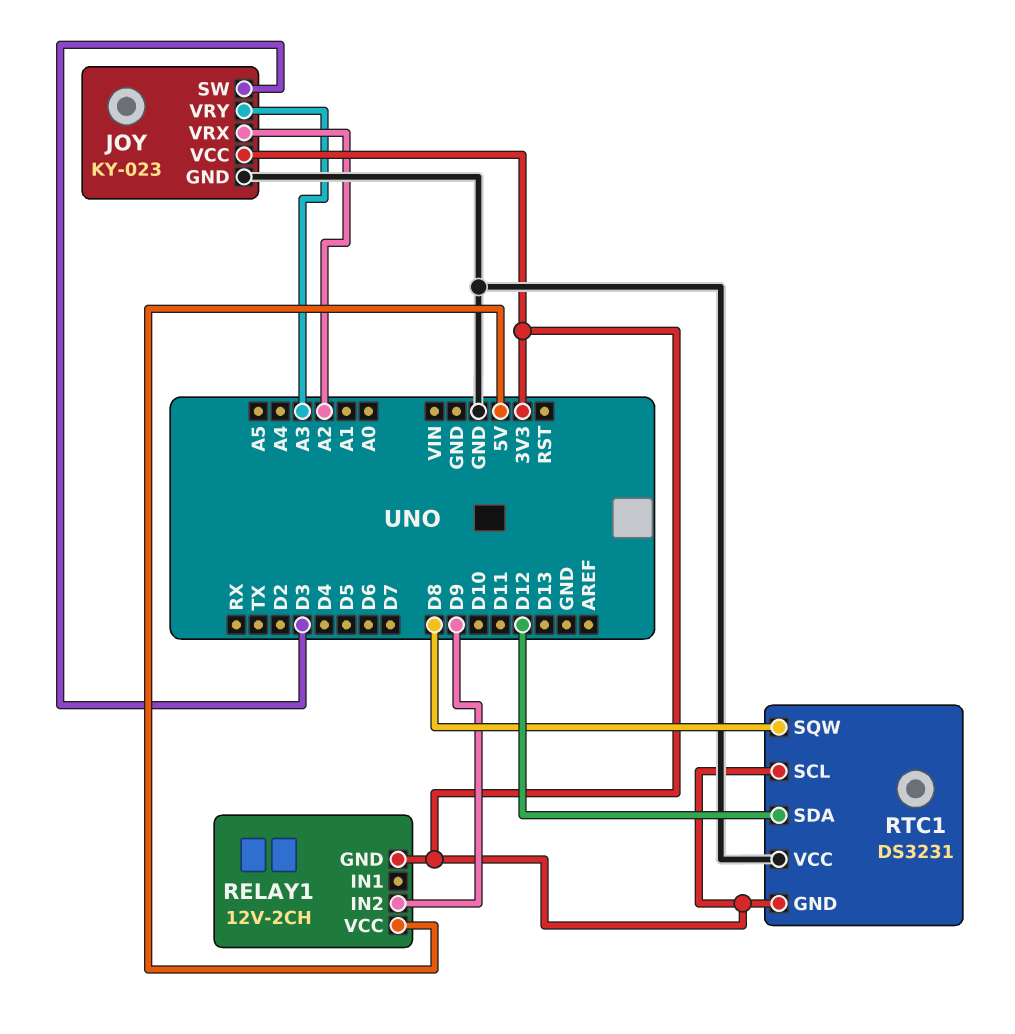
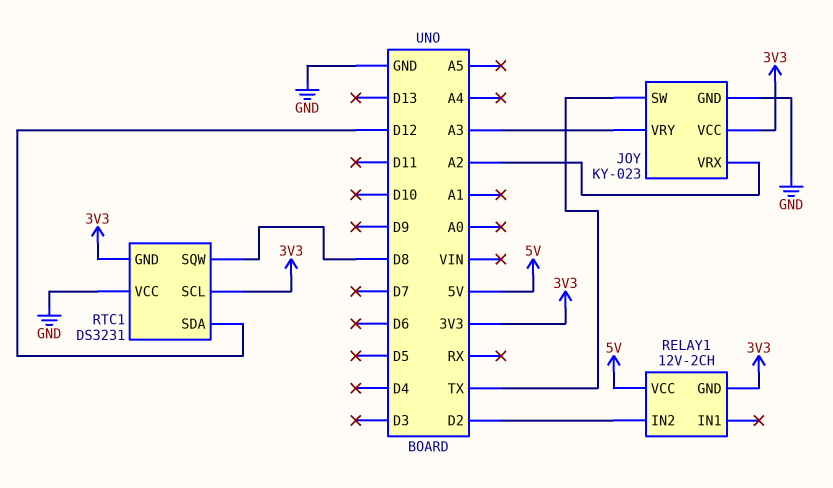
JOY pin SW: D3 -> TX
RELAY1 pin IN2: D9 -> D2

